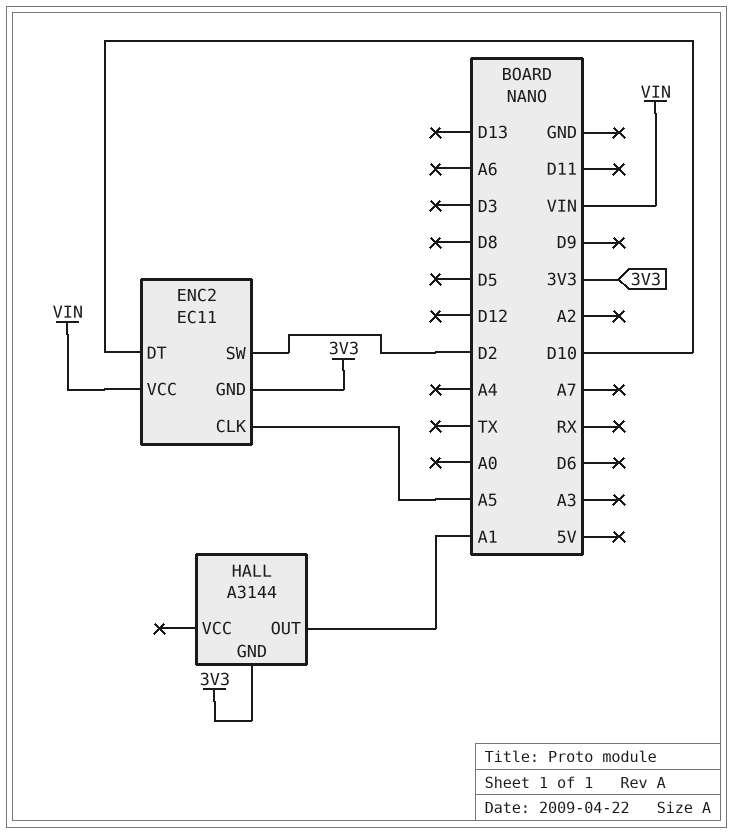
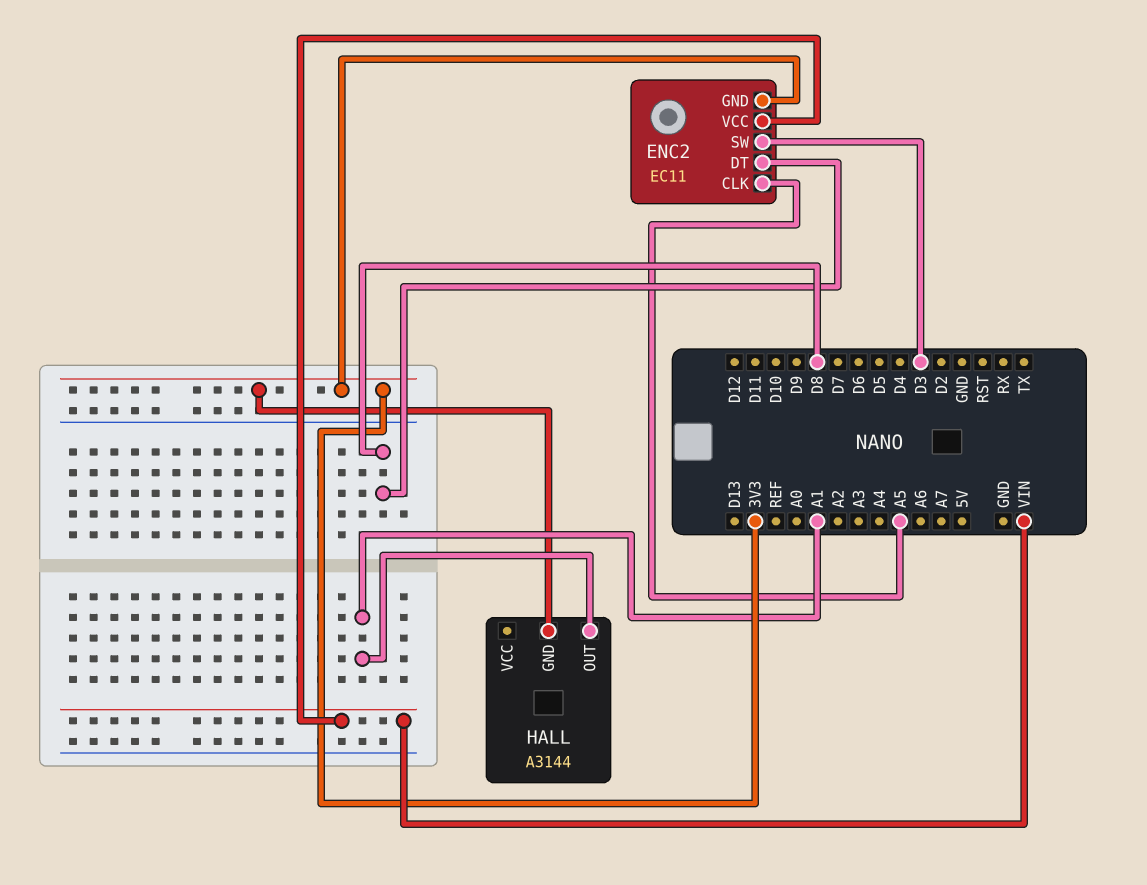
ENC2 pin DT: D10 -> D8
ENC2 pin SW: D2 -> D3

